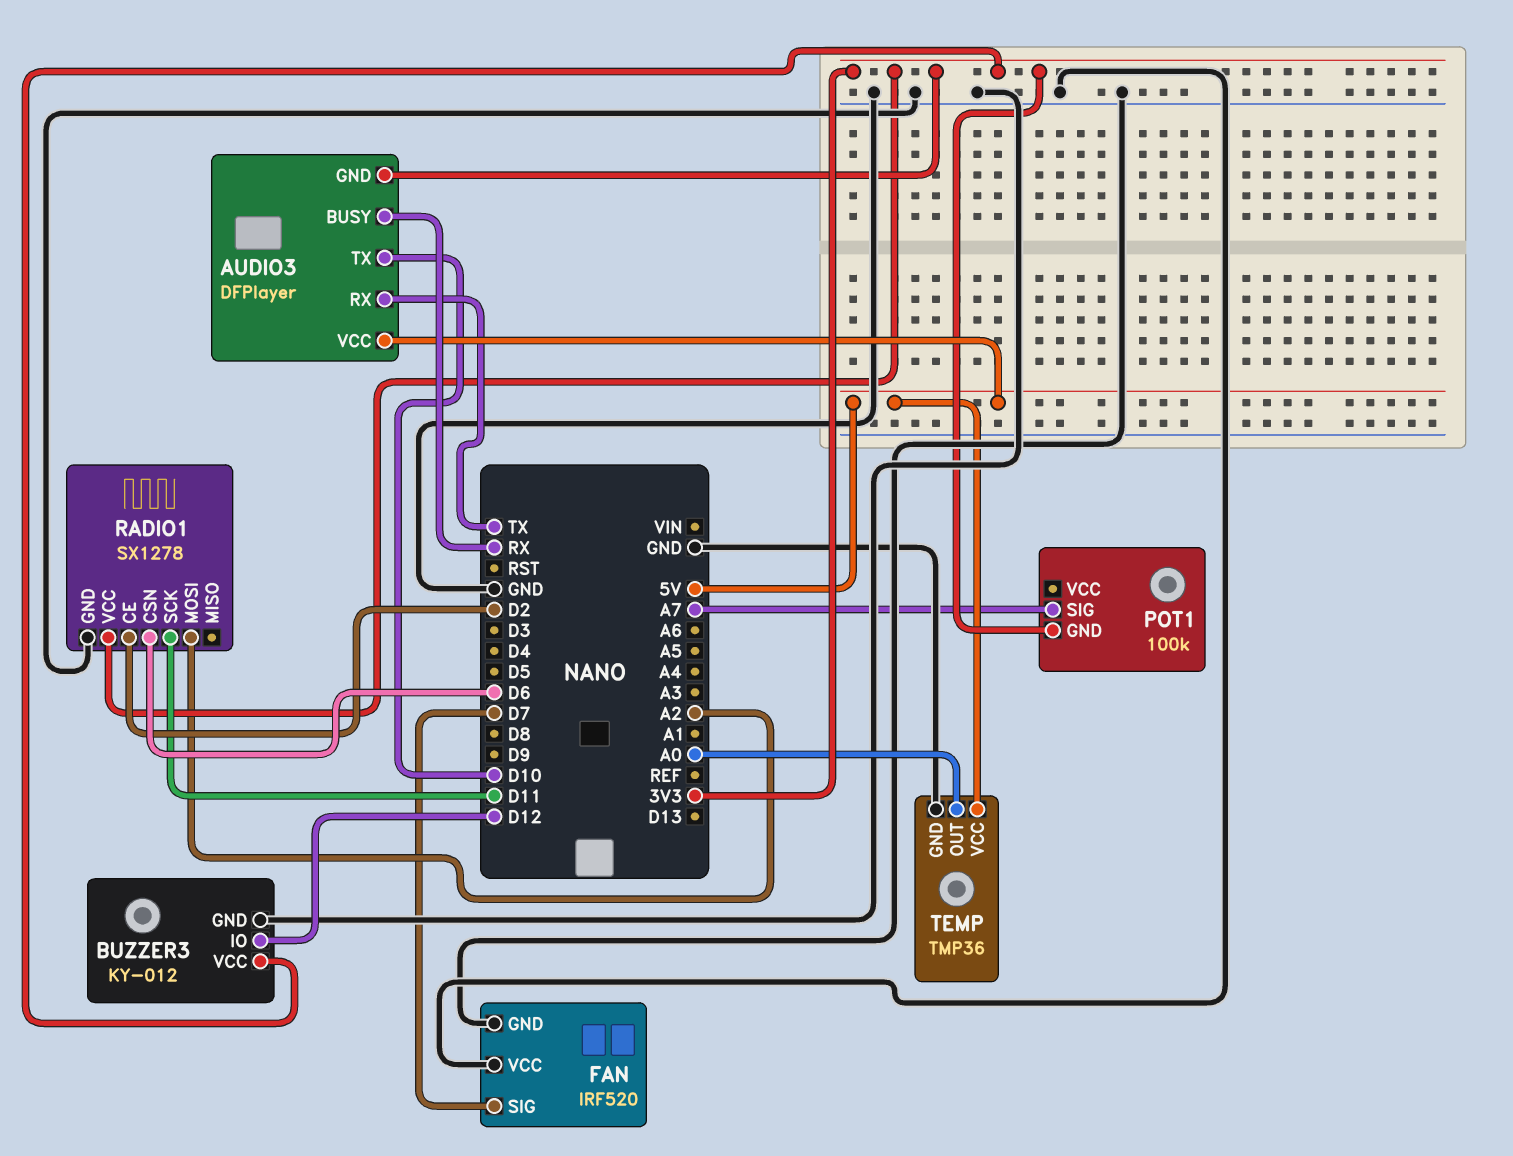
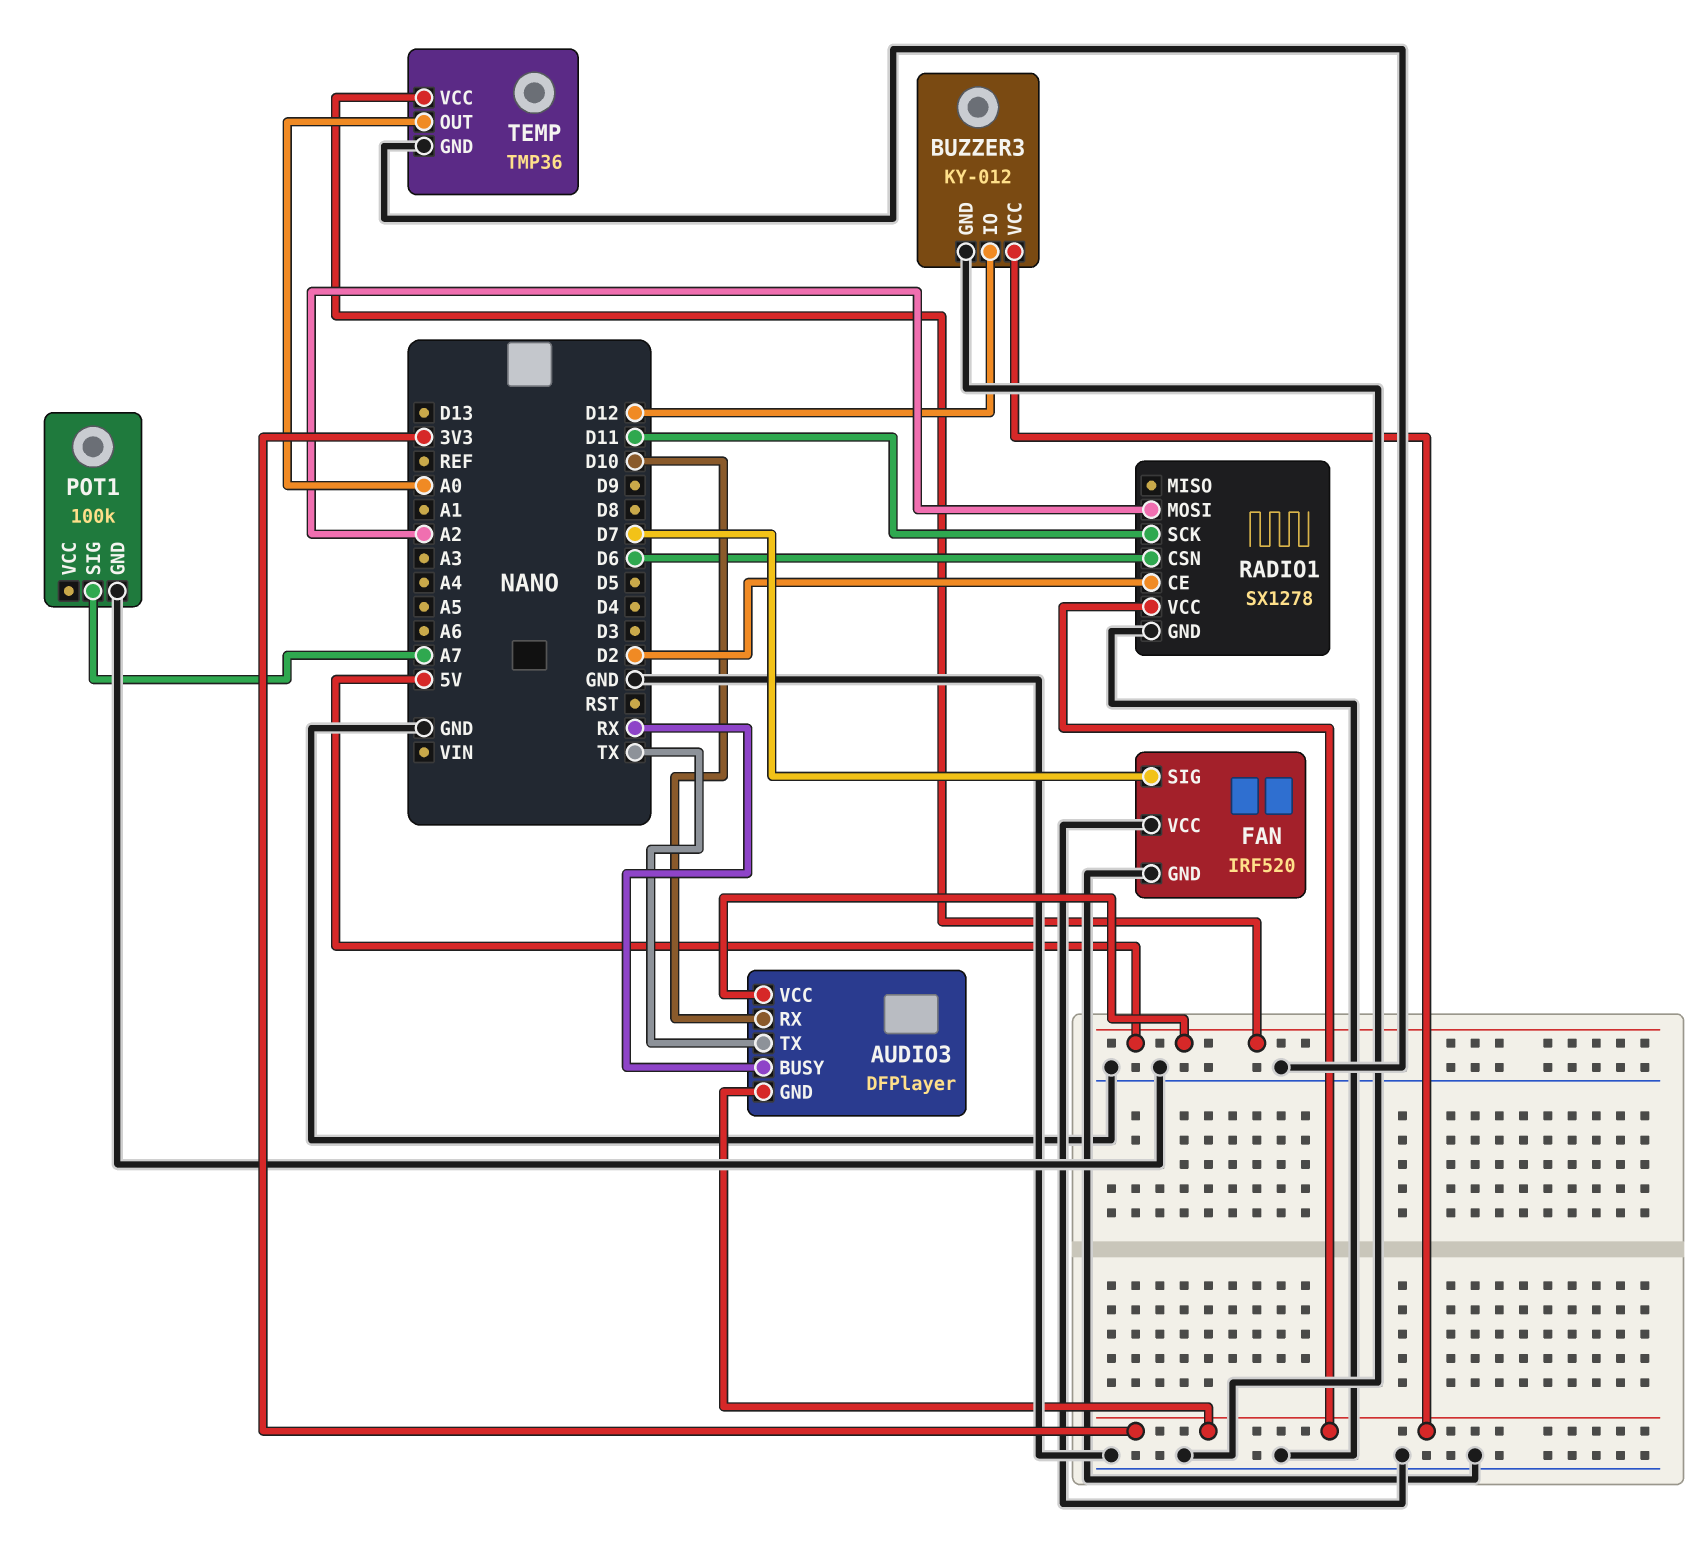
AUDIO3 pin RX: TX -> D10
AUDIO3 pin TX: D10 -> TX
POT1 pin GND: 3V3 -> GND

